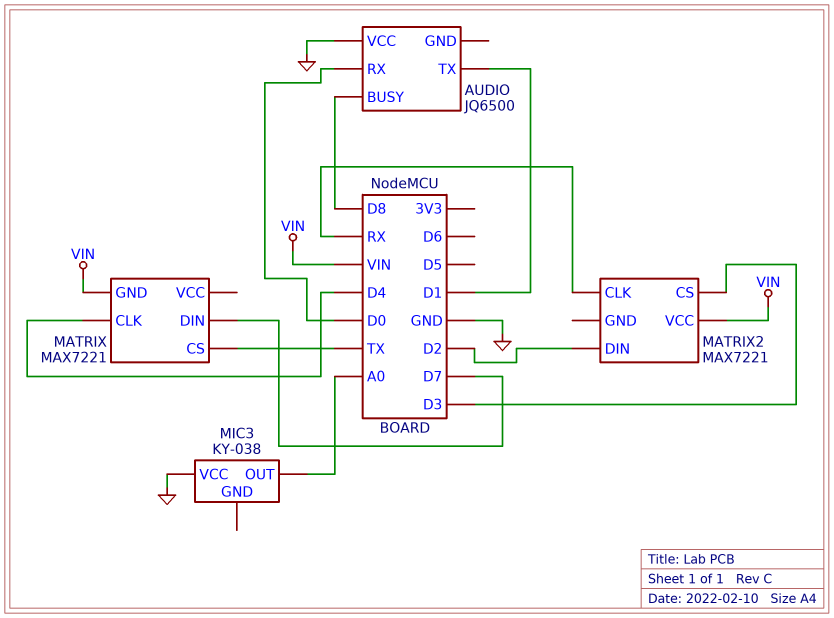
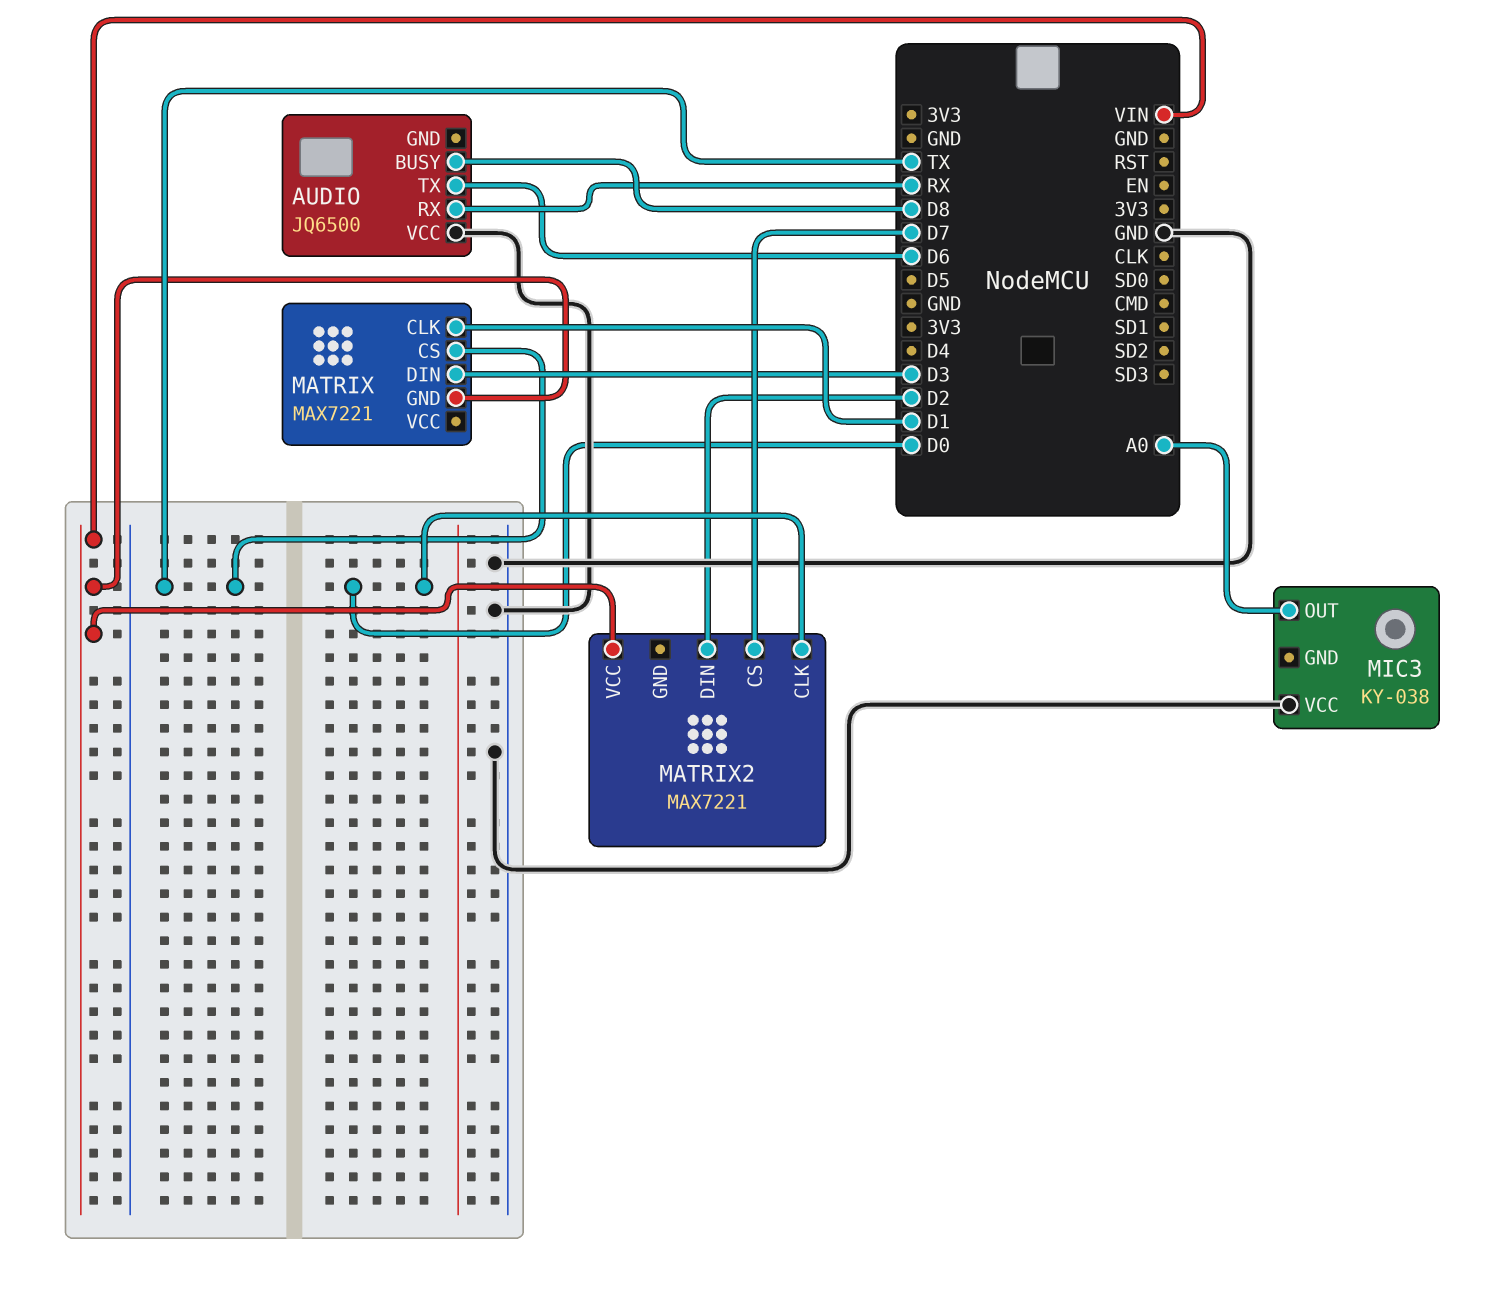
AUDIO pin RX: D0 -> RX
AUDIO pin TX: D1 -> D6
MATRIX pin CLK: D4 -> D1
MATRIX pin DIN: D7 -> D3
MATRIX2 pin CLK: RX -> D0
MATRIX2 pin CS: D3 -> D7

